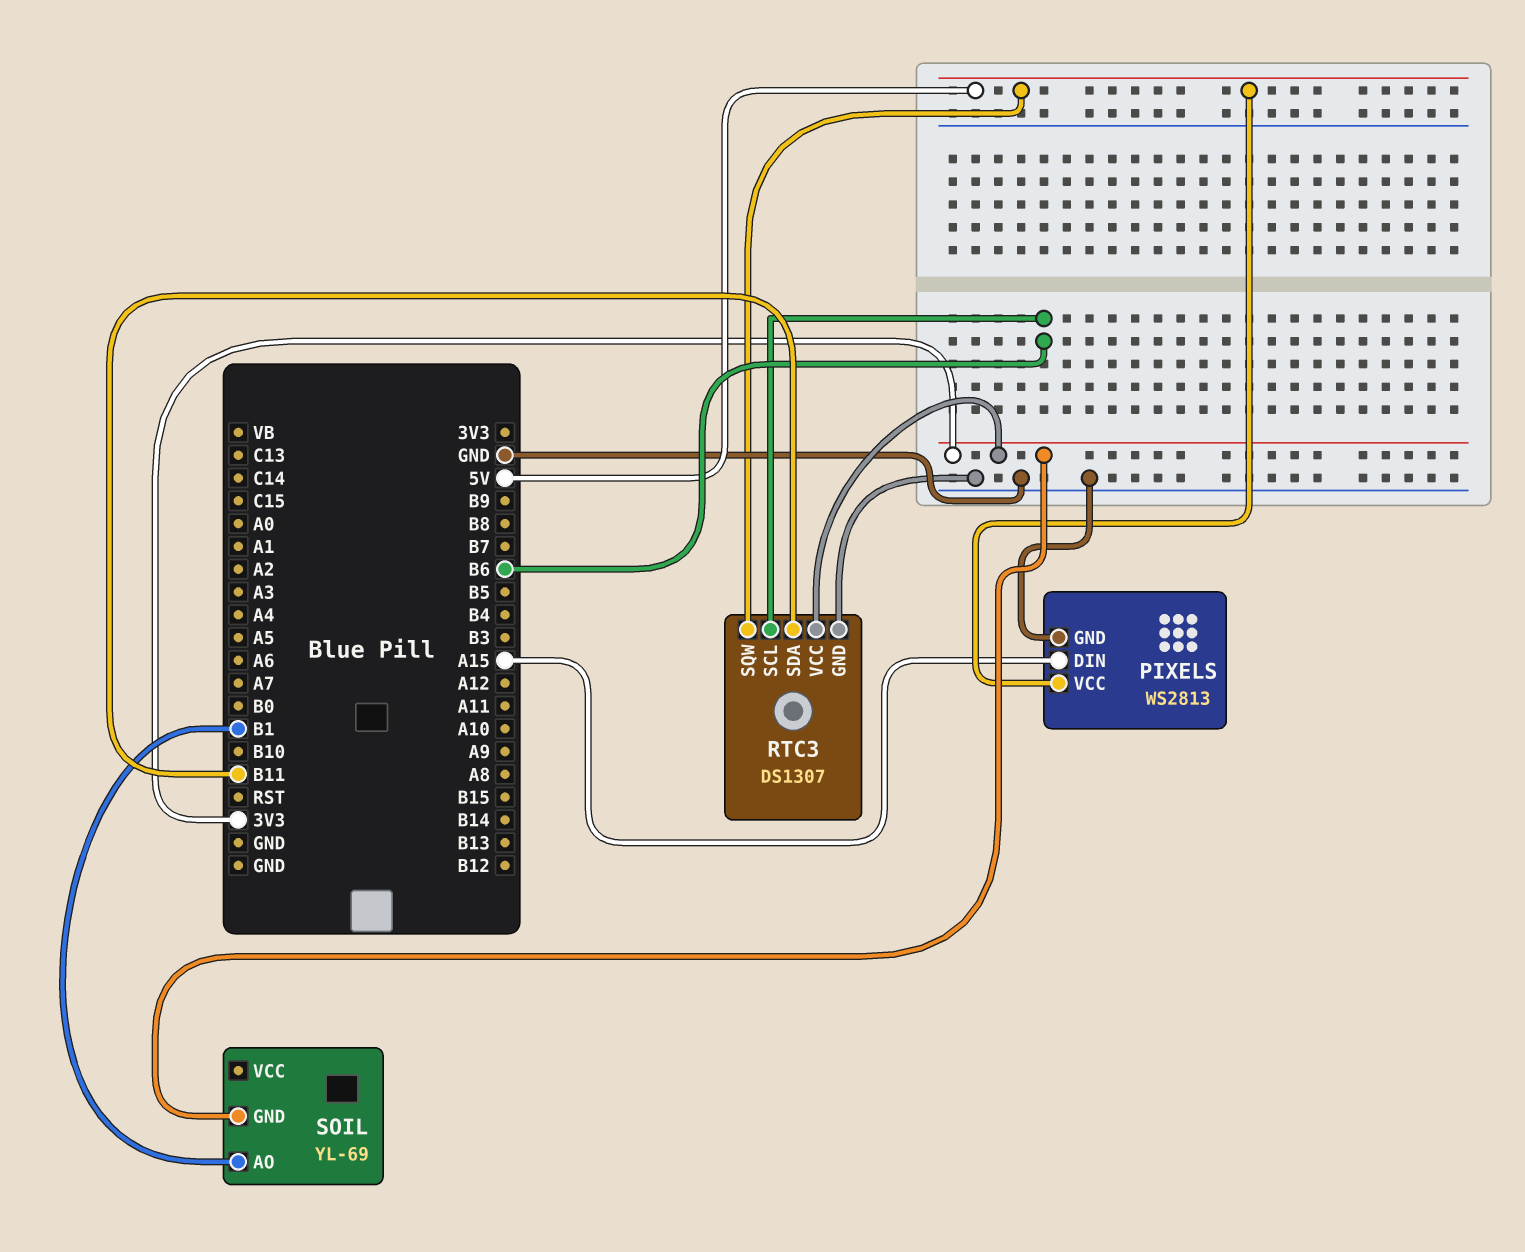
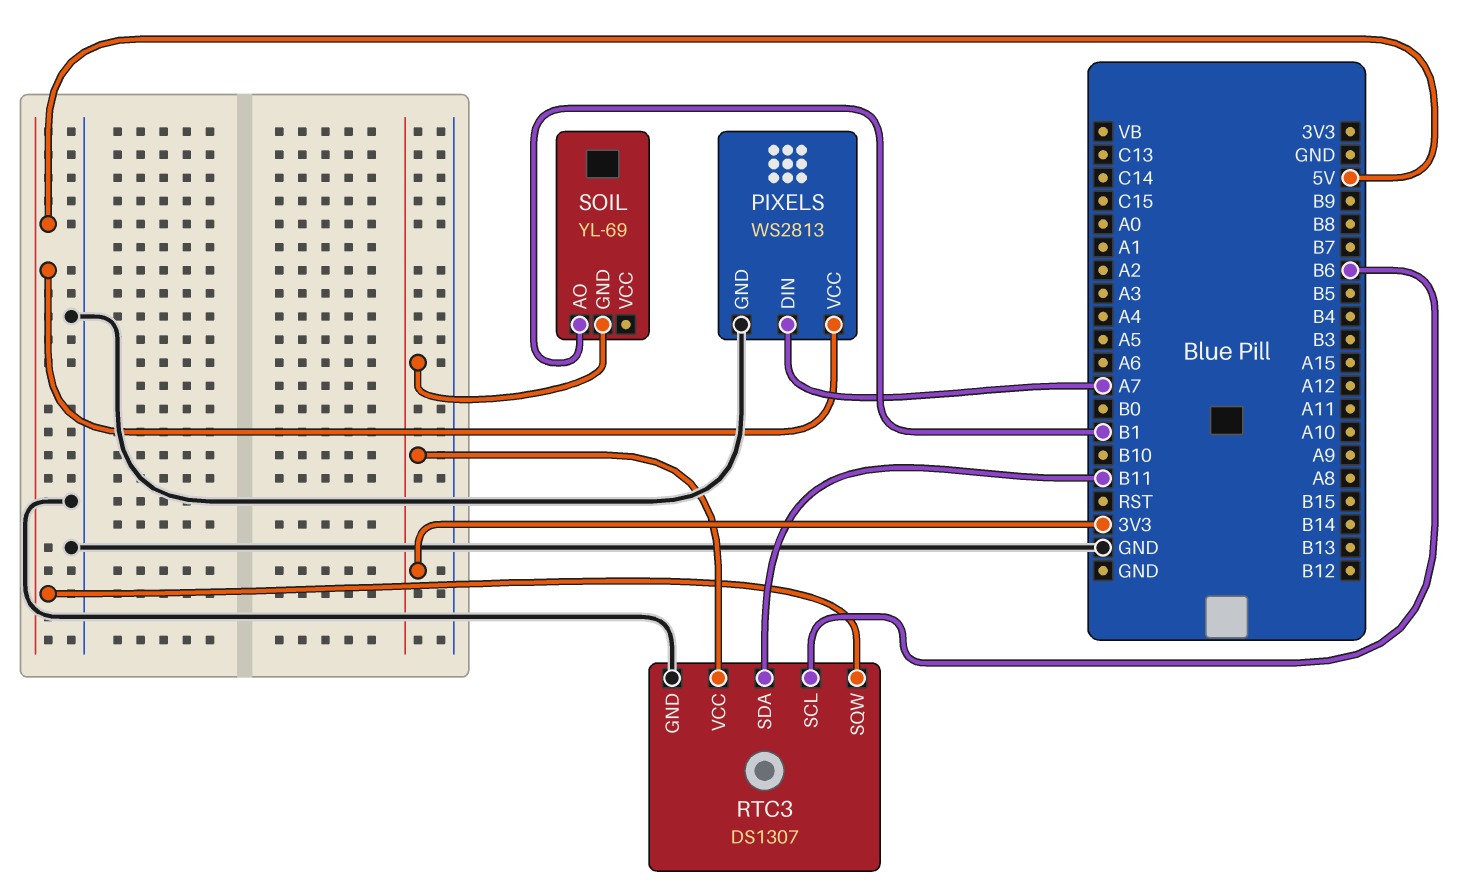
PIXELS pin DIN: A15 -> A7

